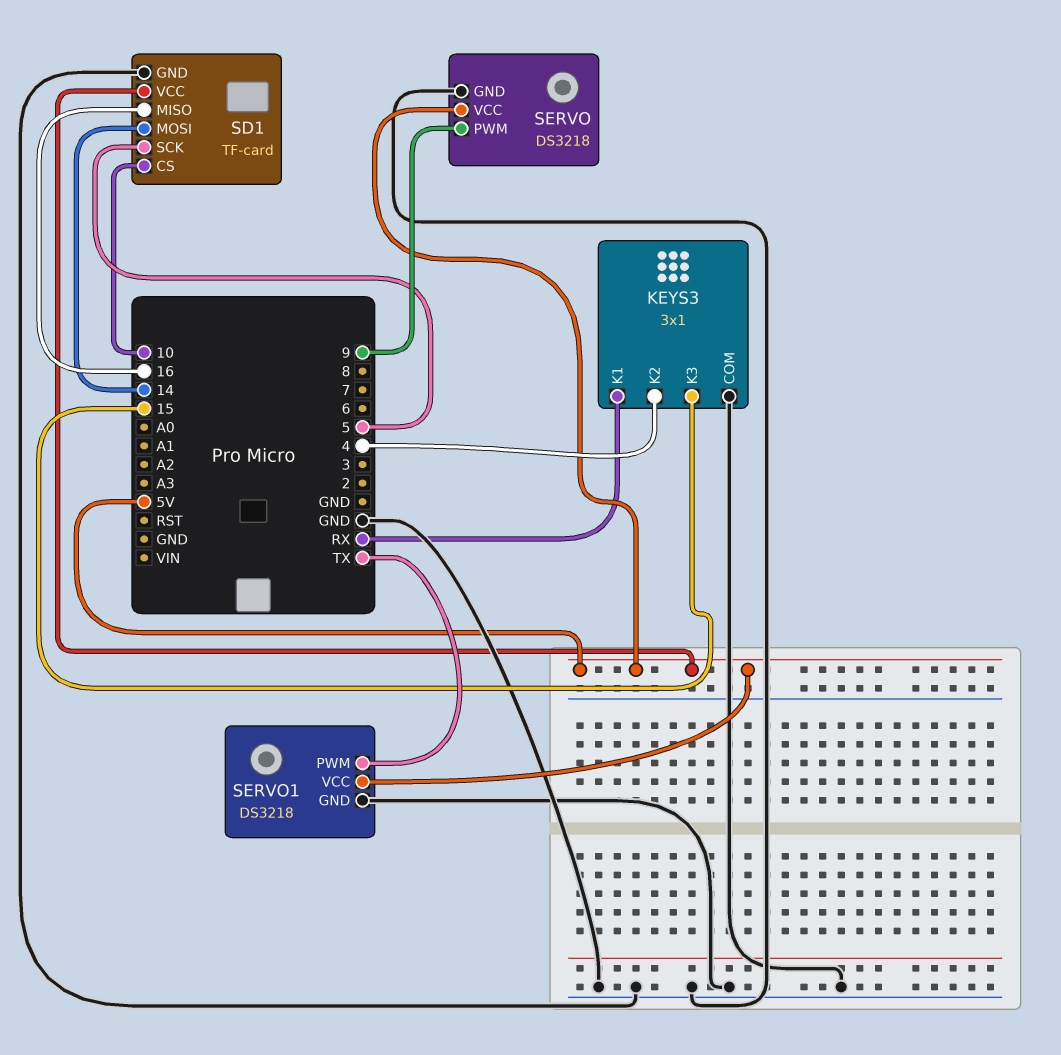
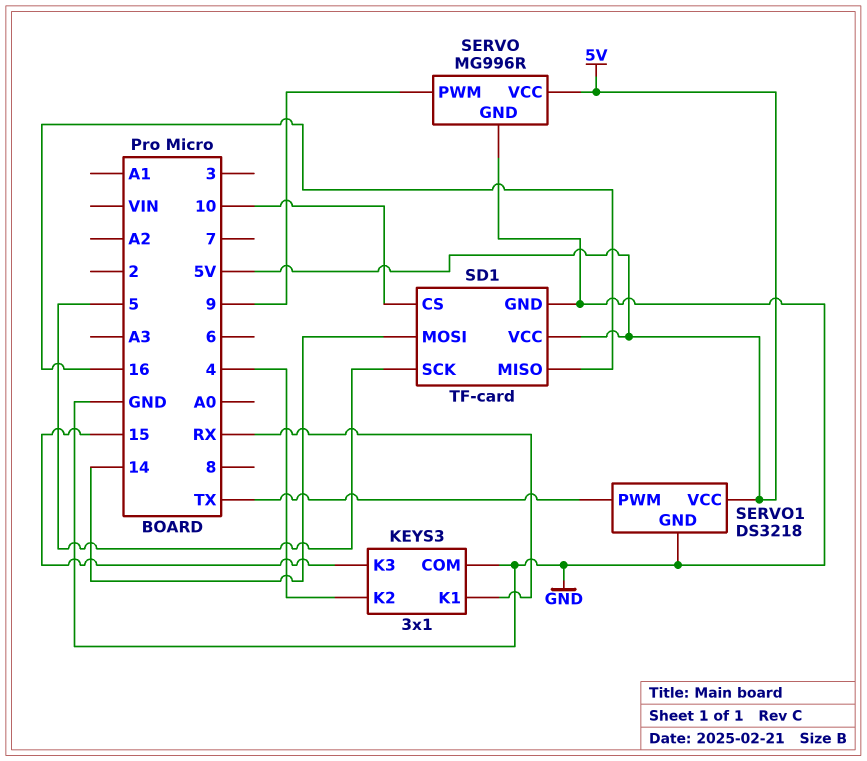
SERVO: DS3218 -> MG996R

